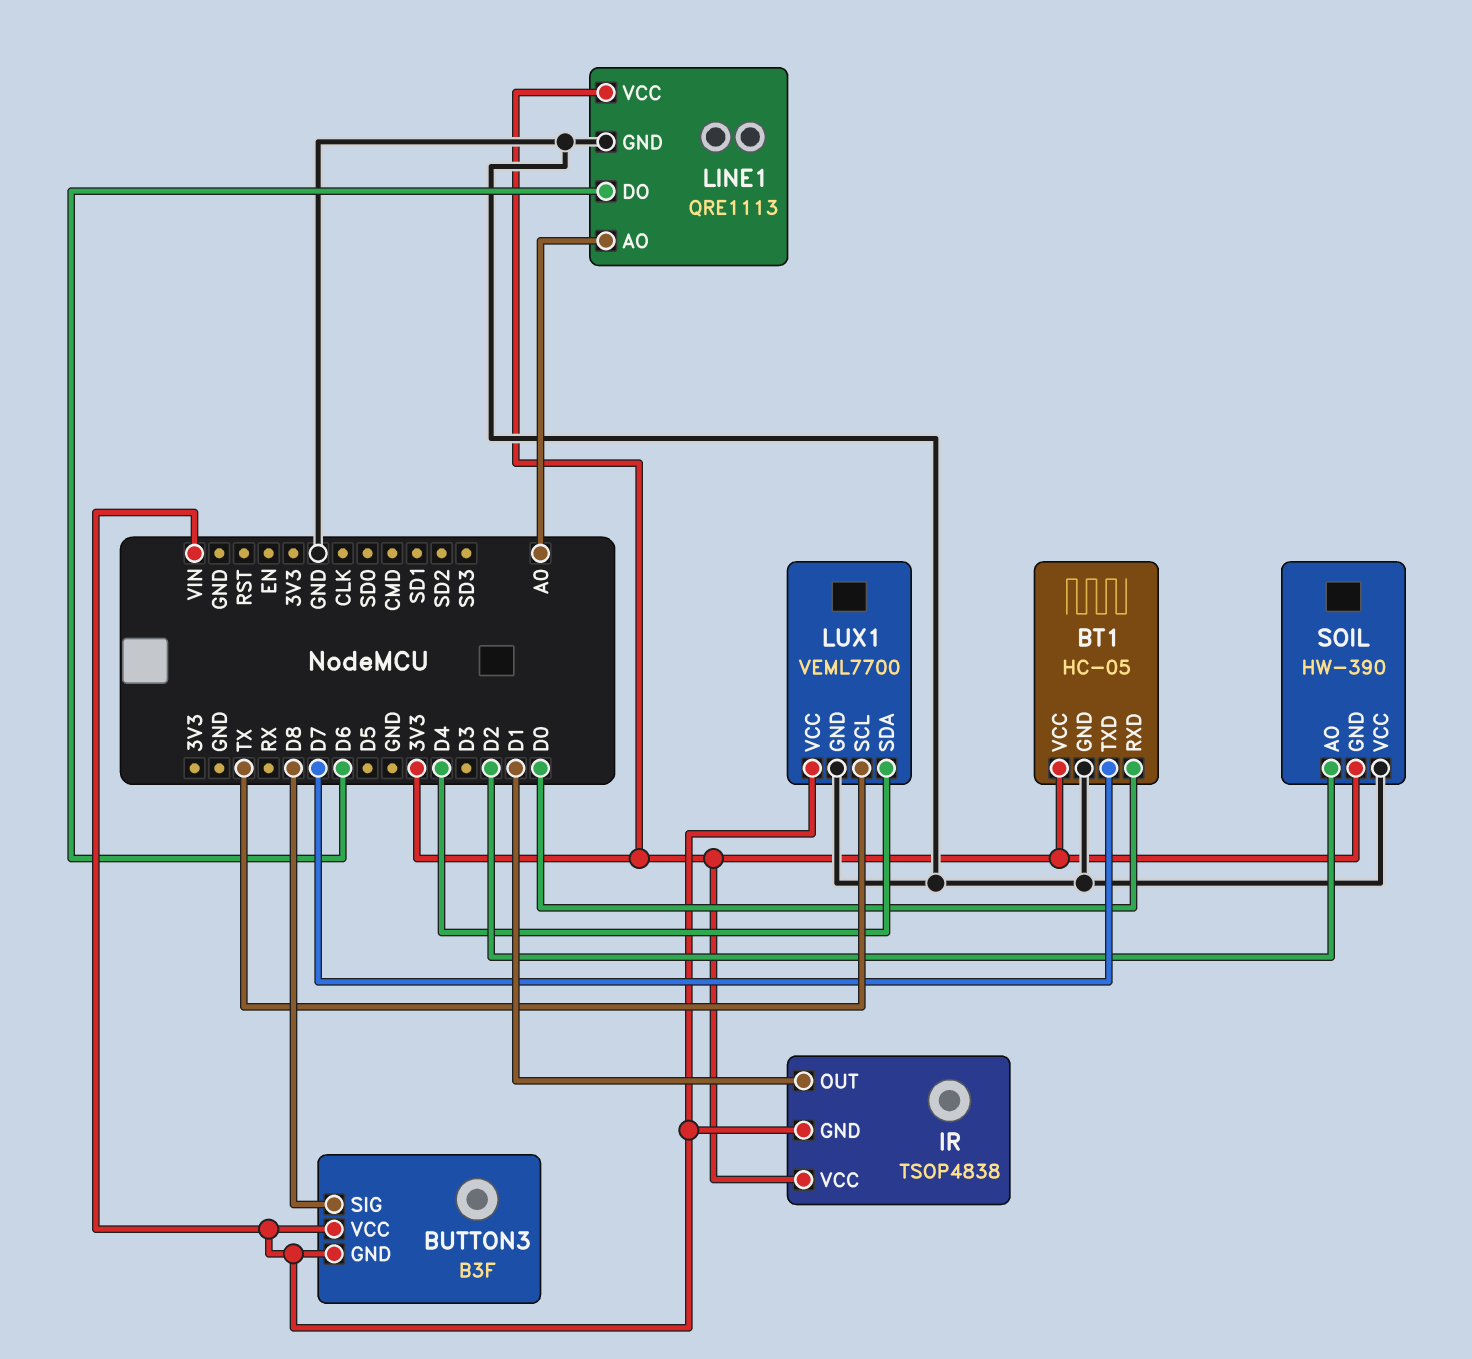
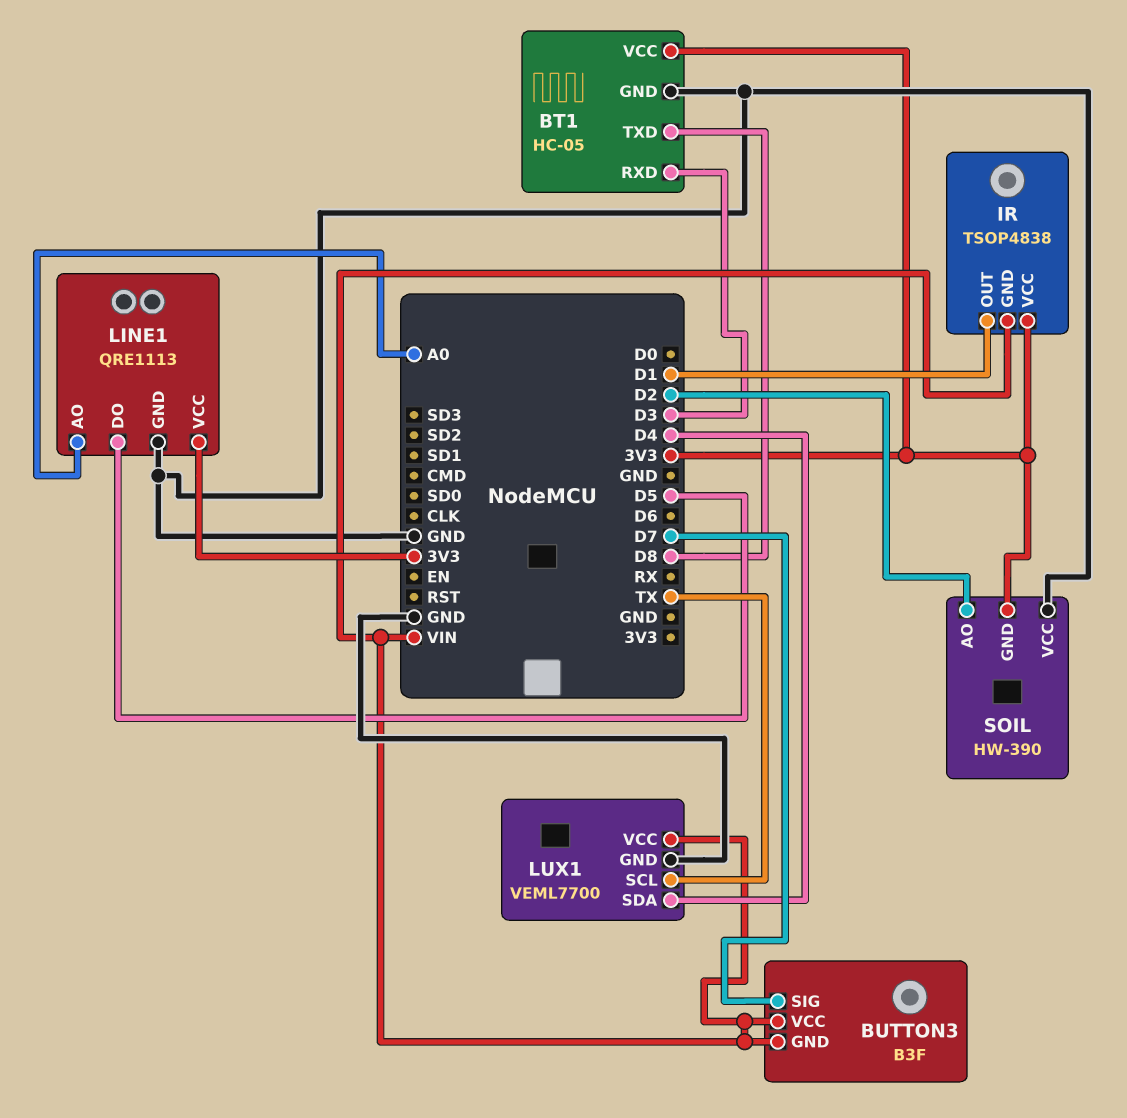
BT1 pin RXD: D0 -> D3
BT1 pin TXD: D7 -> D8
BUTTON3 pin SIG: D8 -> D7
LINE1 pin DO: D6 -> D5

